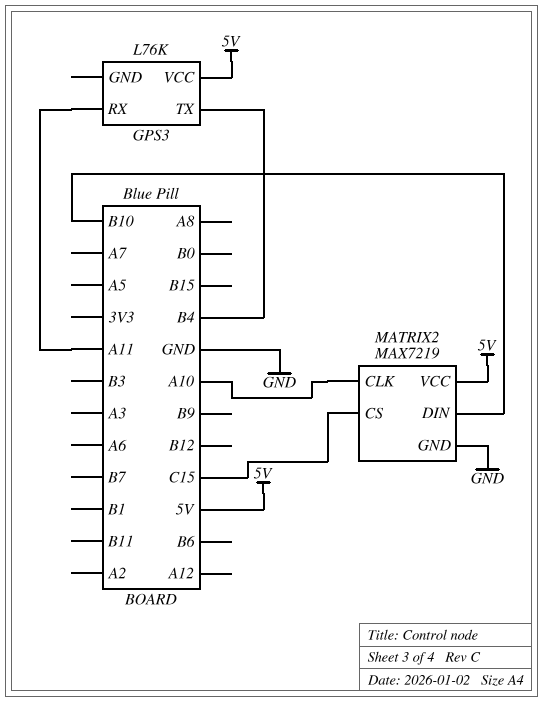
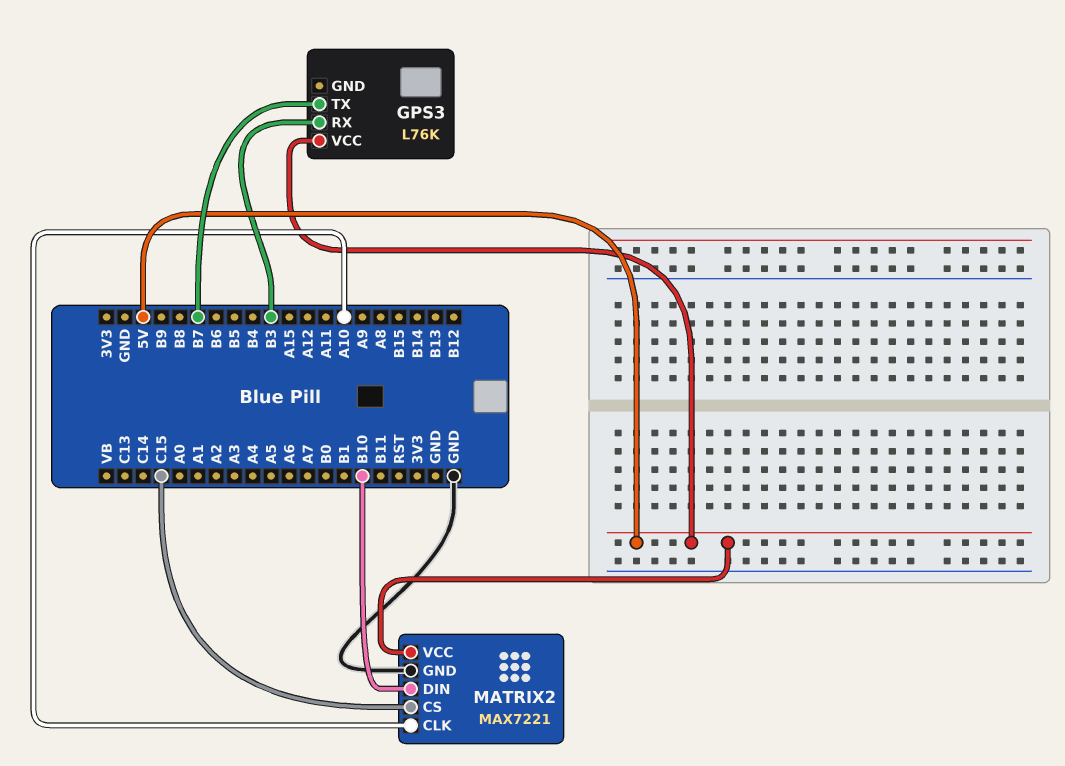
GPS3 pin RX: A11 -> B3
GPS3 pin TX: B4 -> B7
MATRIX2: MAX7219 -> MAX7221

